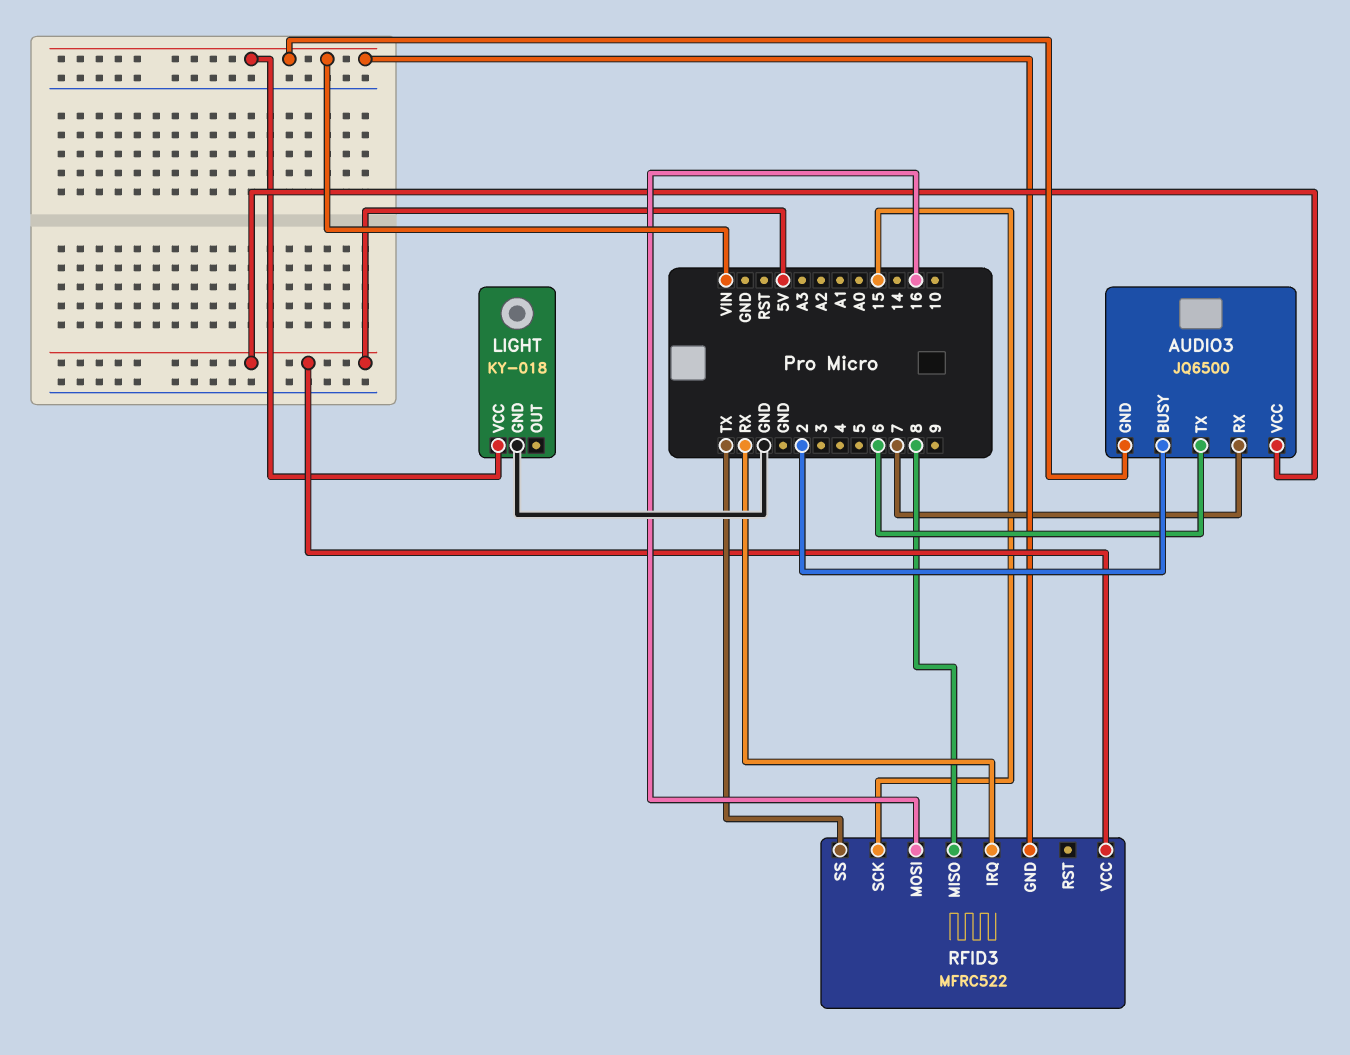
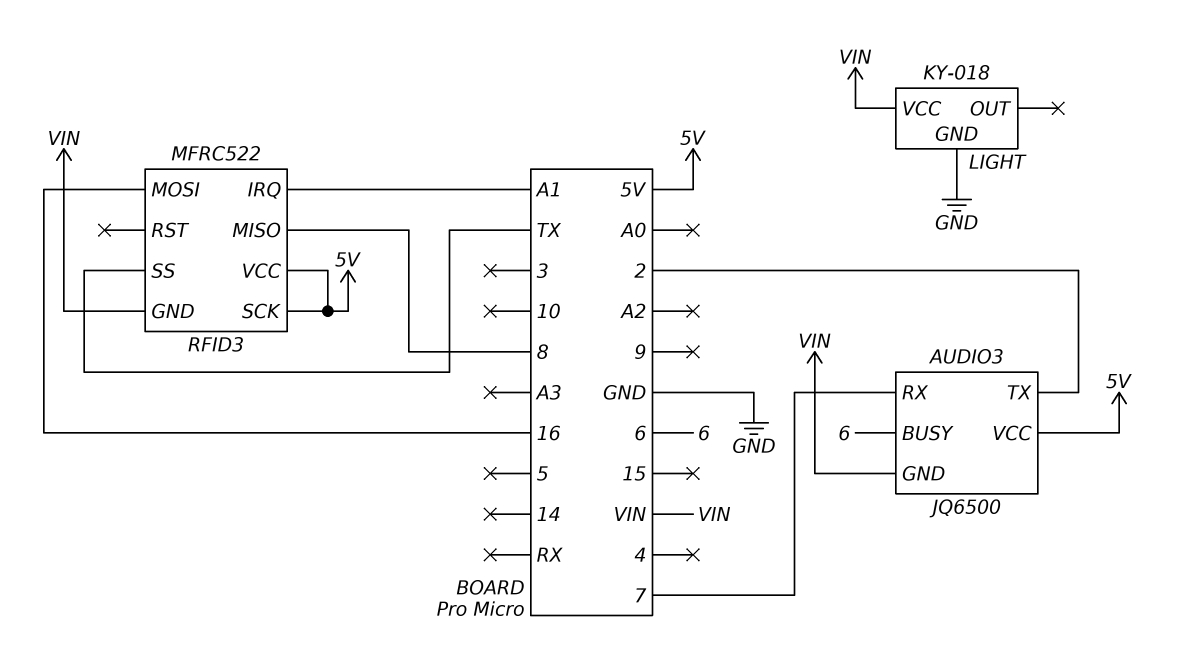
AUDIO3 pin BUSY: 2 -> 6
AUDIO3 pin TX: 6 -> 2
RFID3 pin IRQ: RX -> A1
RFID3 pin SCK: 15 -> 5V

